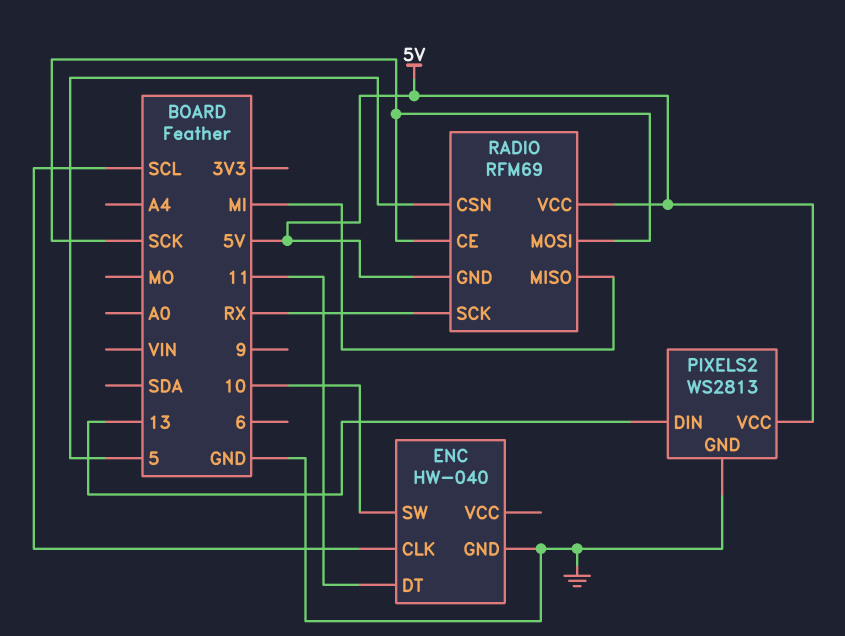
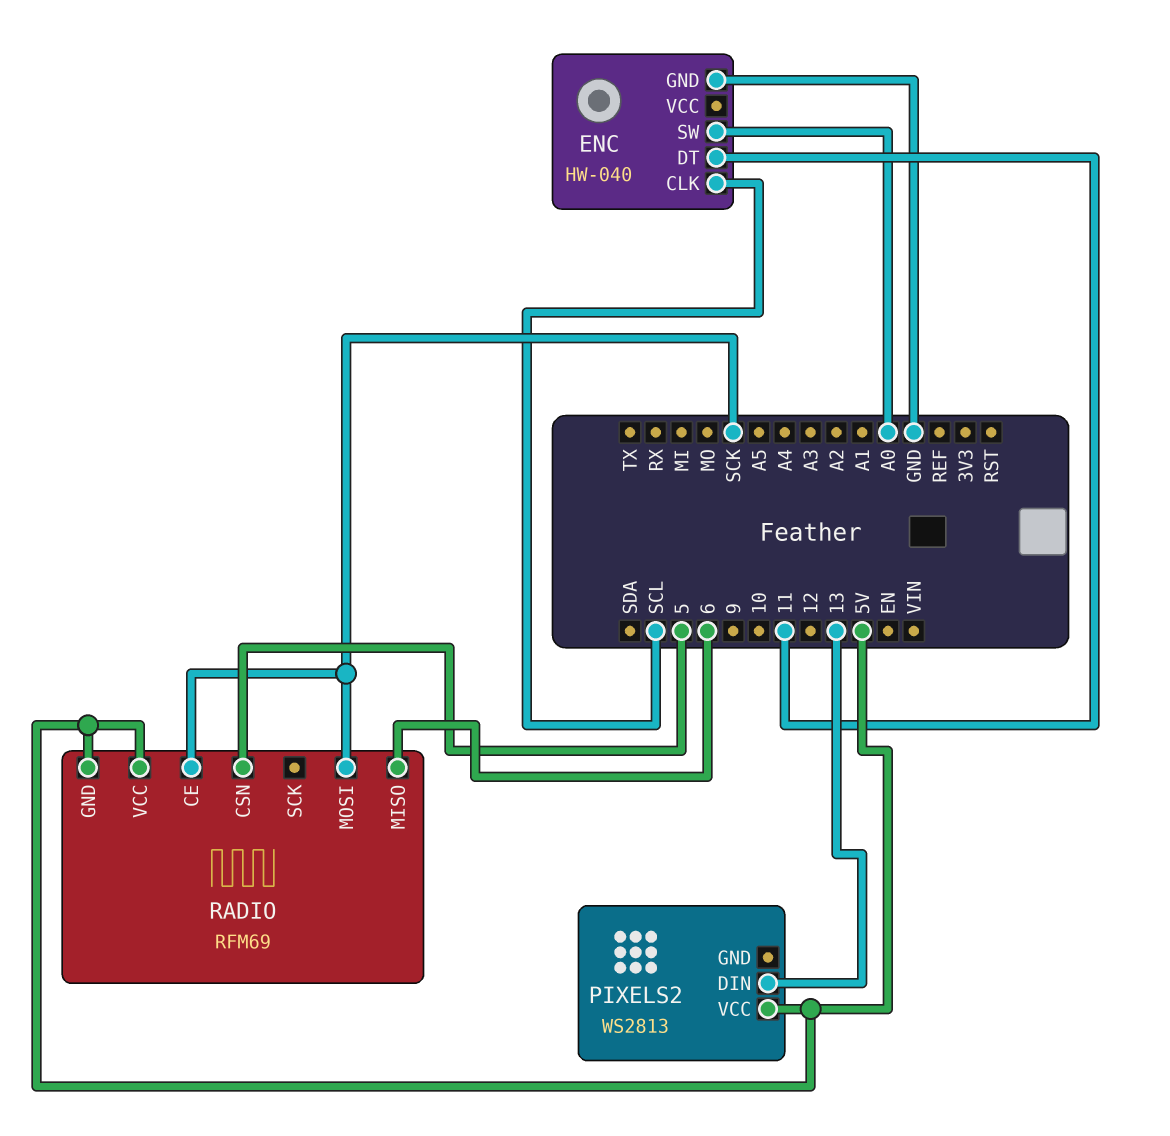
ENC pin SW: 10 -> A0
PIXELS2 pin GND: GND -> none
RADIO pin MISO: MI -> 6
RADIO pin SCK: RX -> none

